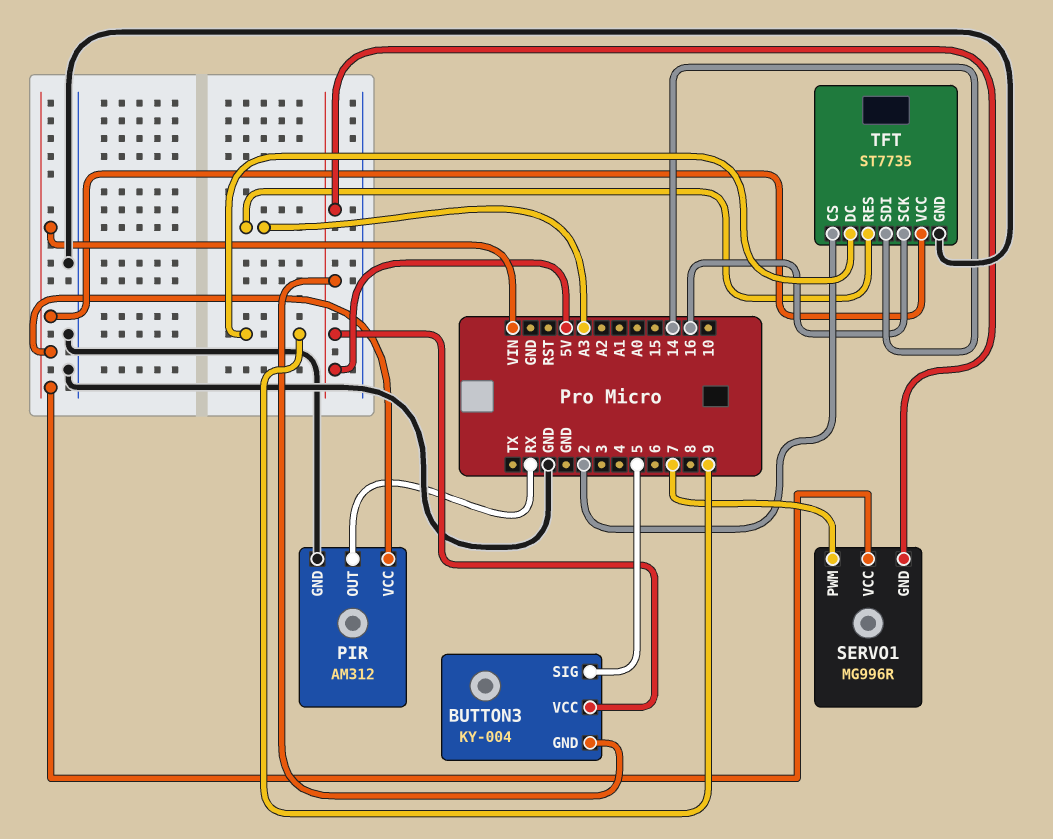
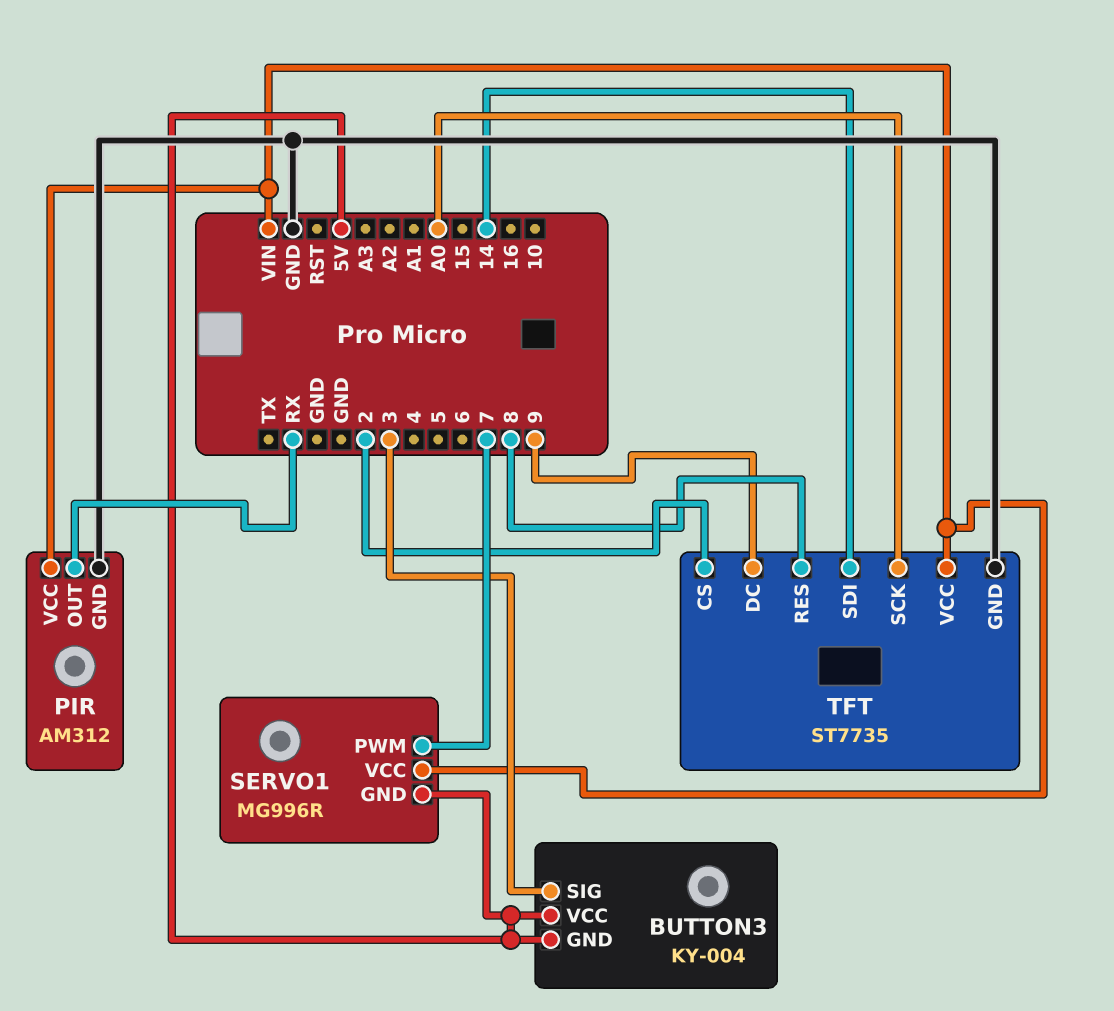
BUTTON3 pin SIG: 5 -> 3
TFT pin RES: A3 -> 8
TFT pin SCK: 16 -> A0

